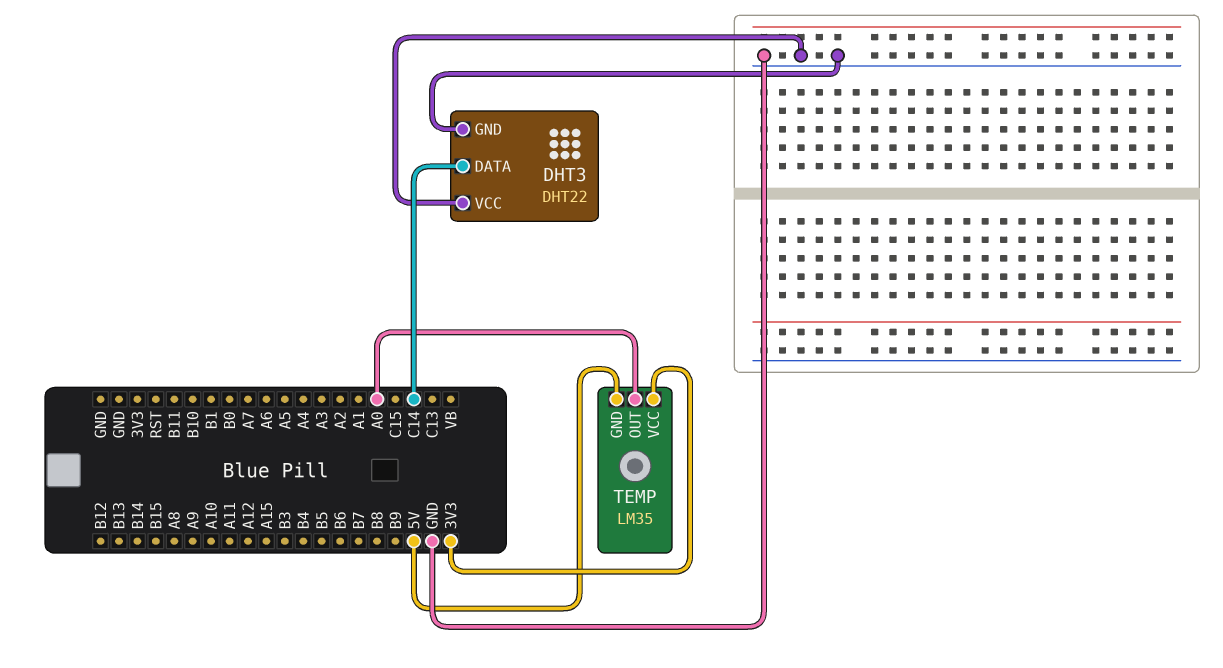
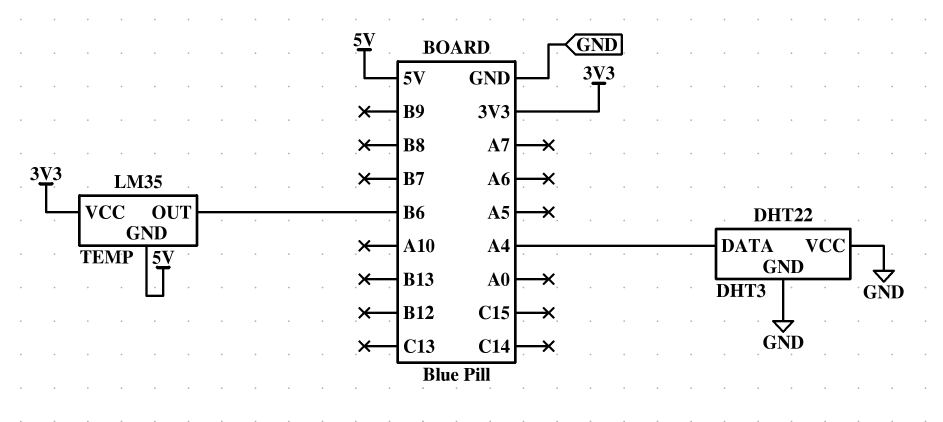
DHT3 pin DATA: C14 -> A4
TEMP pin OUT: A0 -> B6

